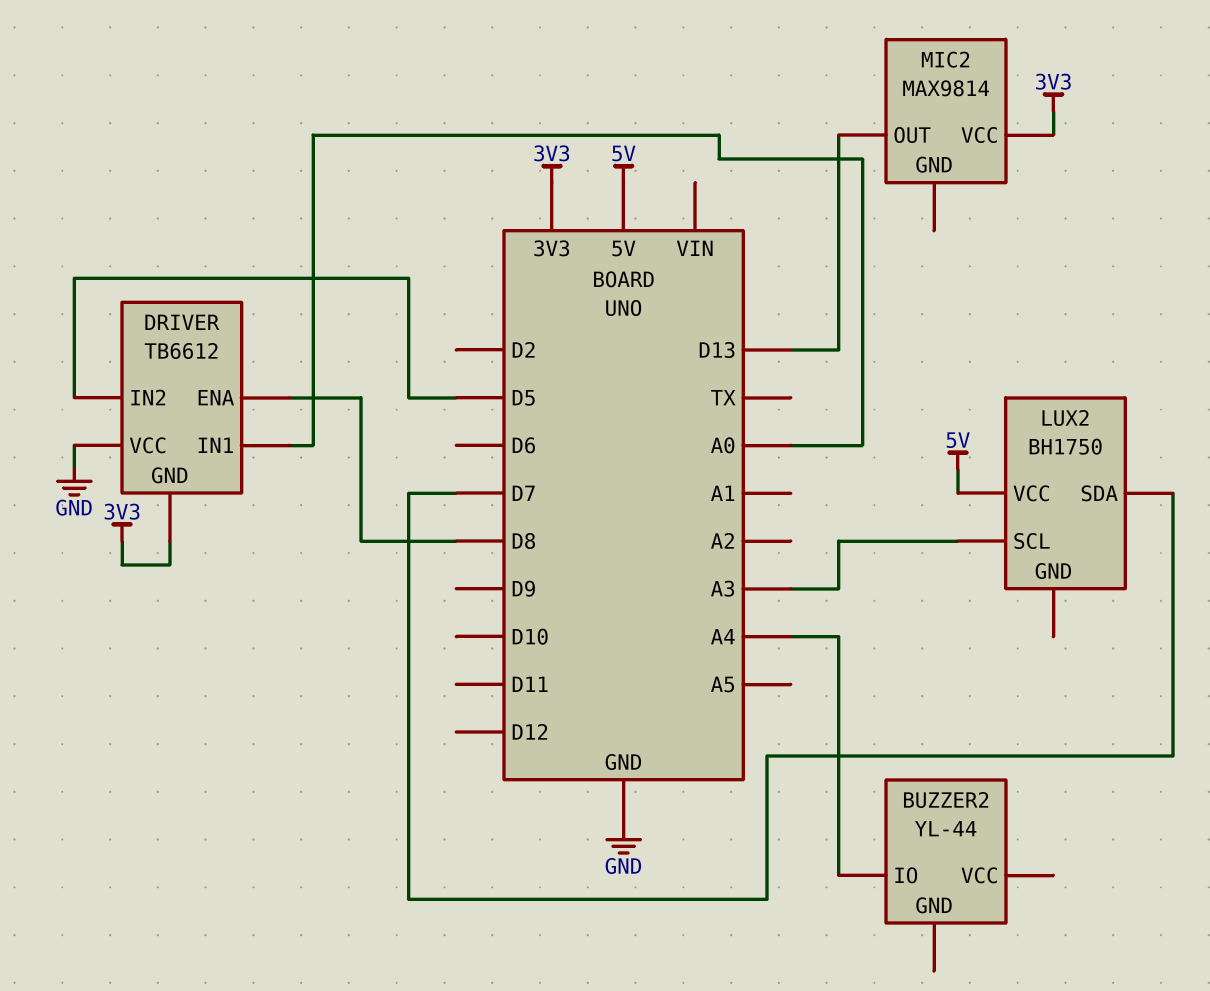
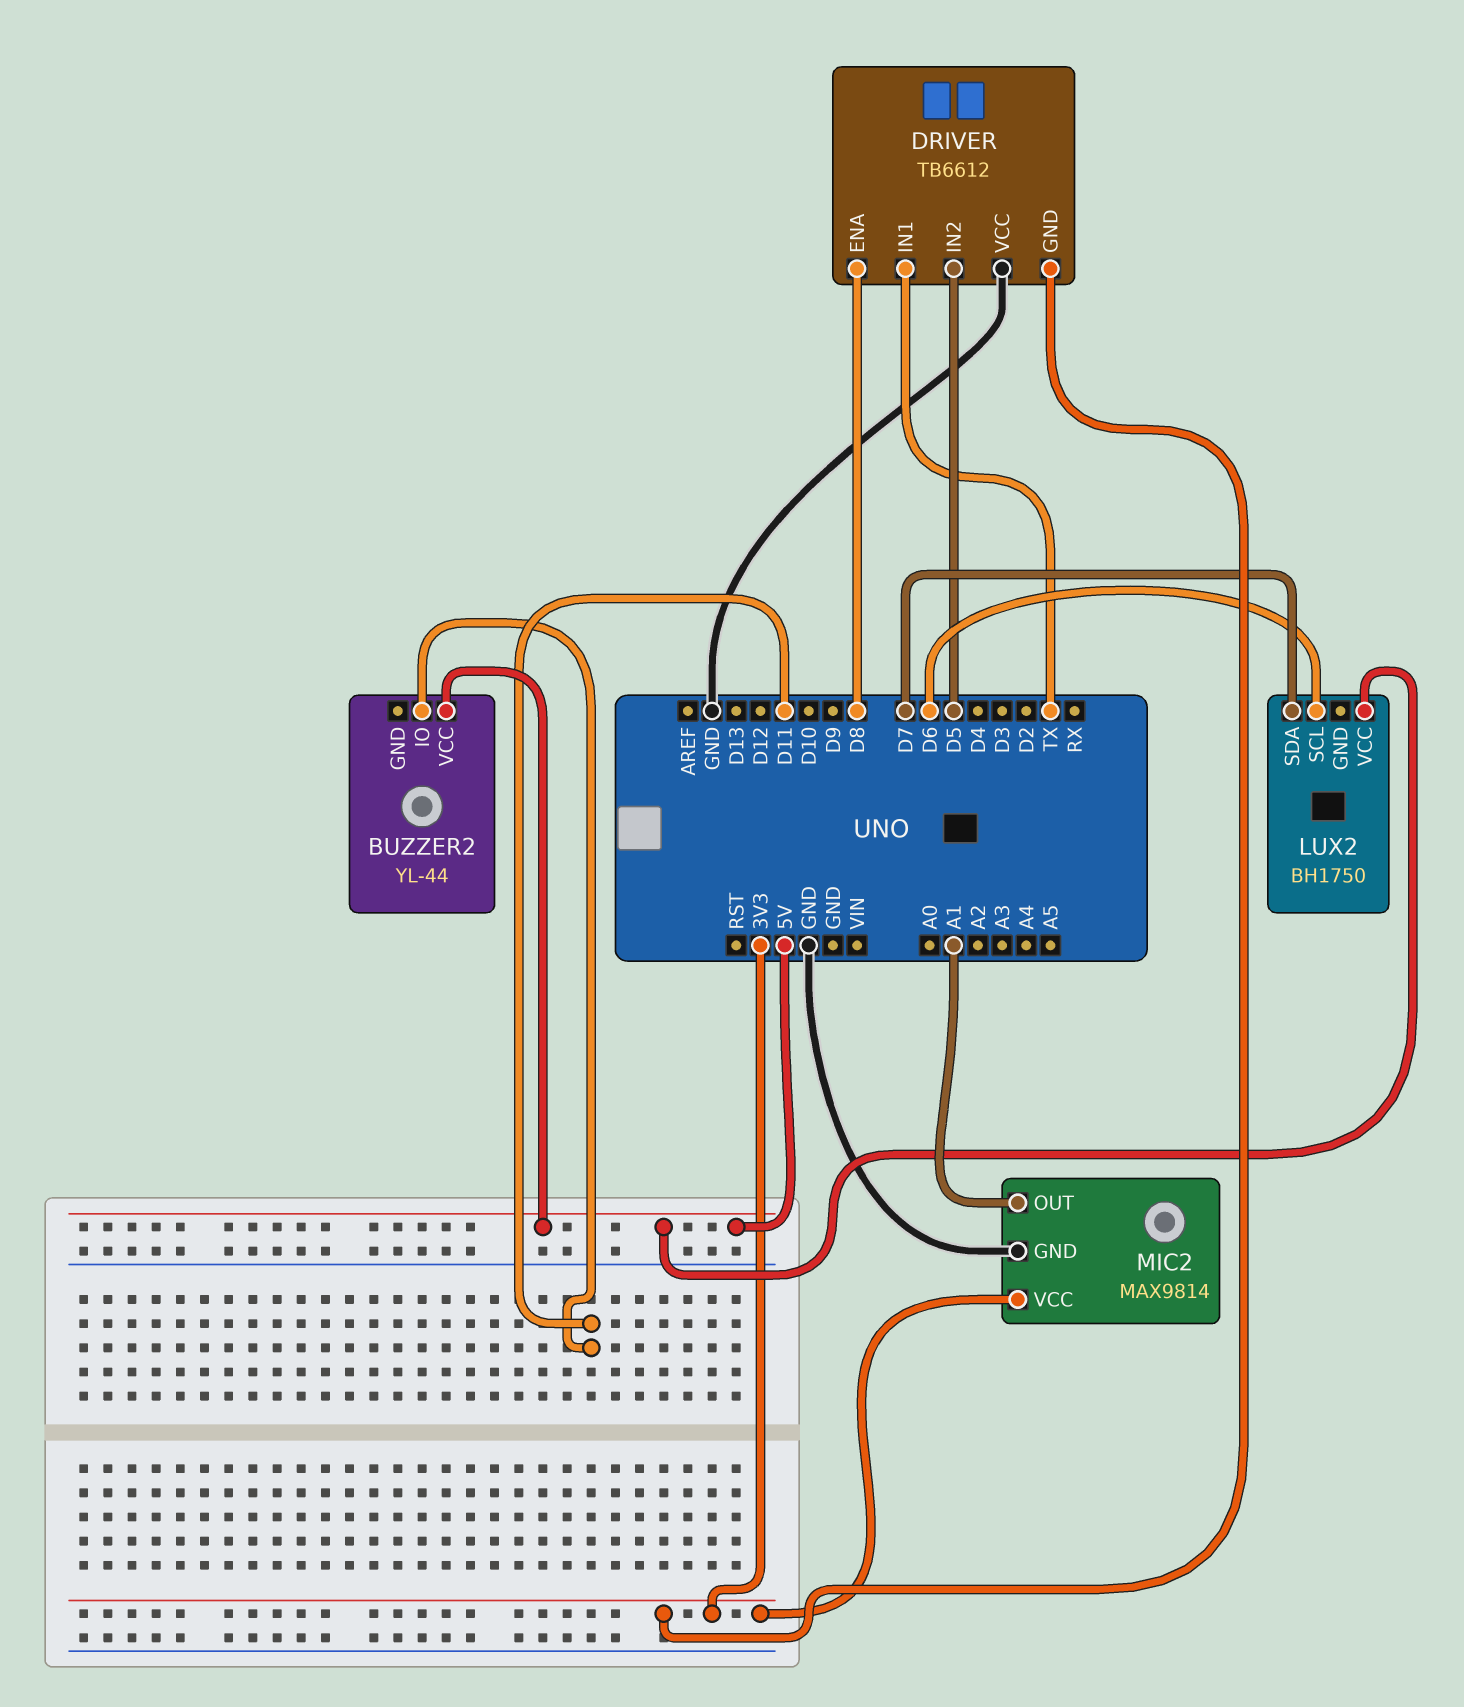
BUZZER2 pin IO: A4 -> D11
BUZZER2 pin VCC: none -> 5V
DRIVER pin IN1: A0 -> TX
LUX2 pin SCL: A3 -> D6
MIC2 pin GND: none -> GND
MIC2 pin OUT: D13 -> A1

